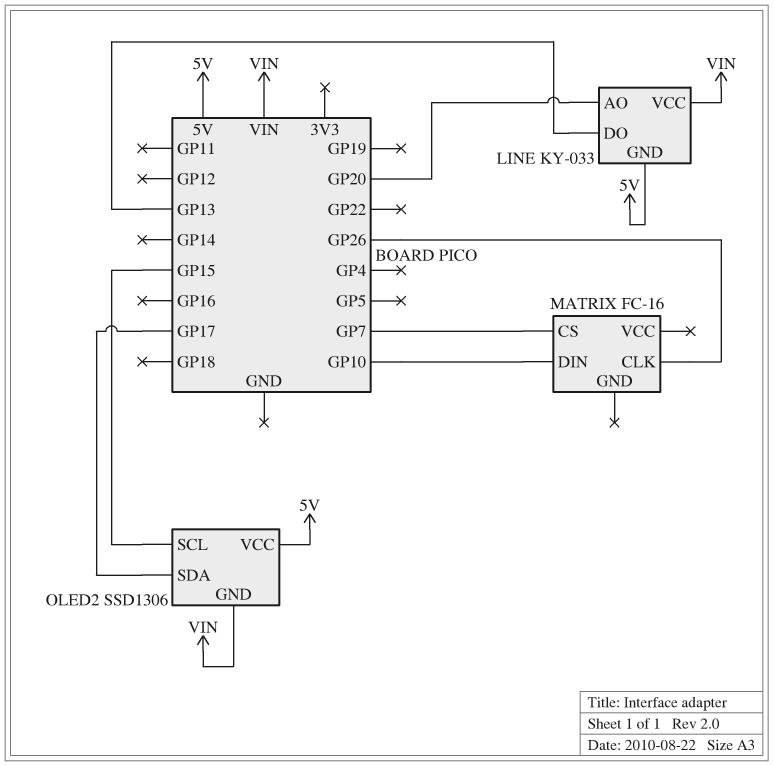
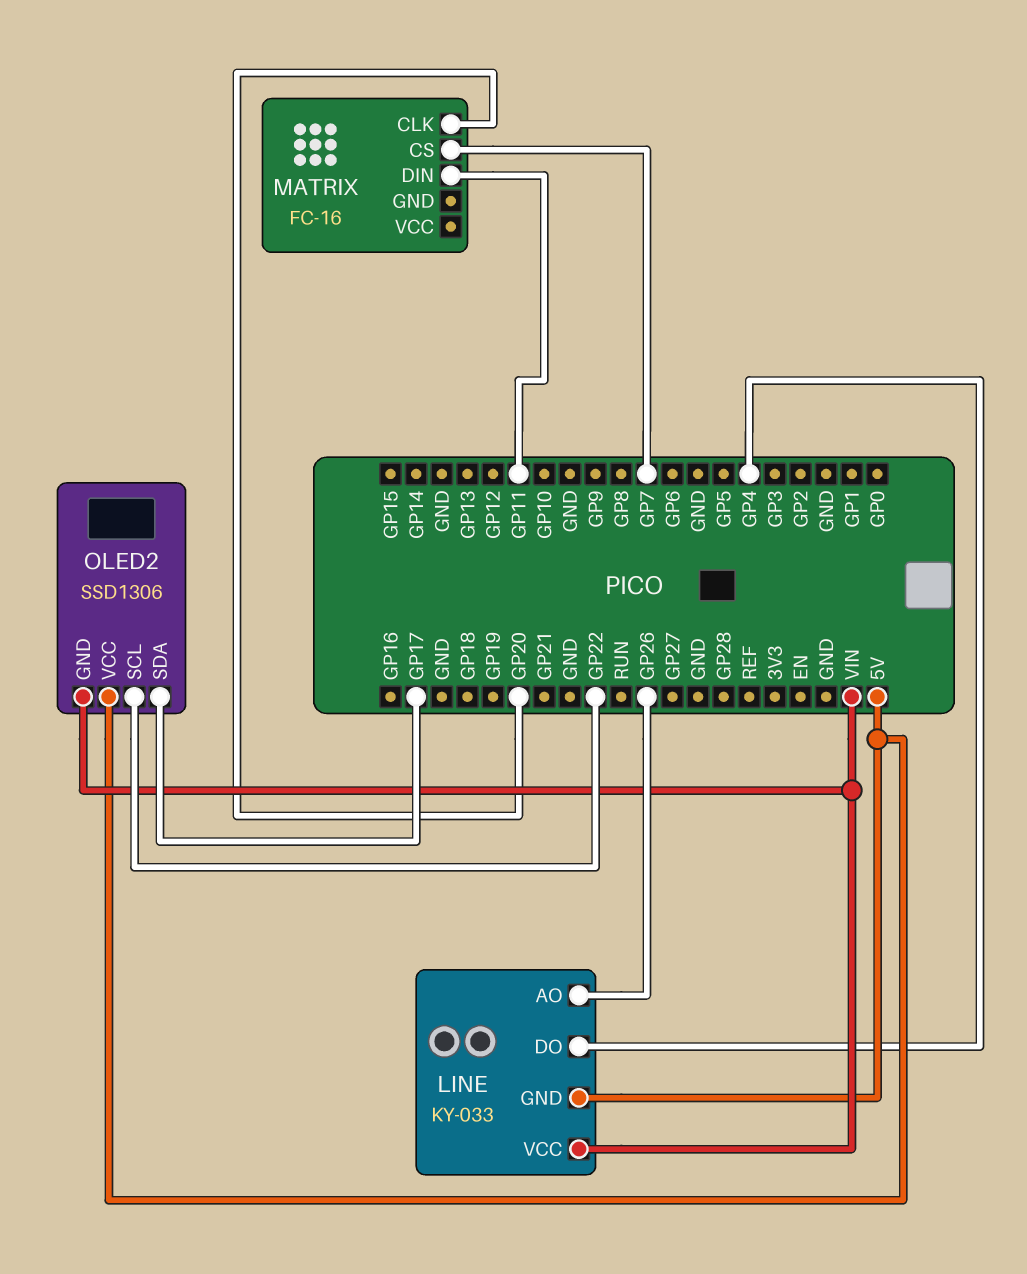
LINE pin AO: GP20 -> GP26
LINE pin DO: GP13 -> GP4
MATRIX pin CLK: GP26 -> GP20
MATRIX pin DIN: GP10 -> GP11
OLED2 pin SCL: GP15 -> GP22

